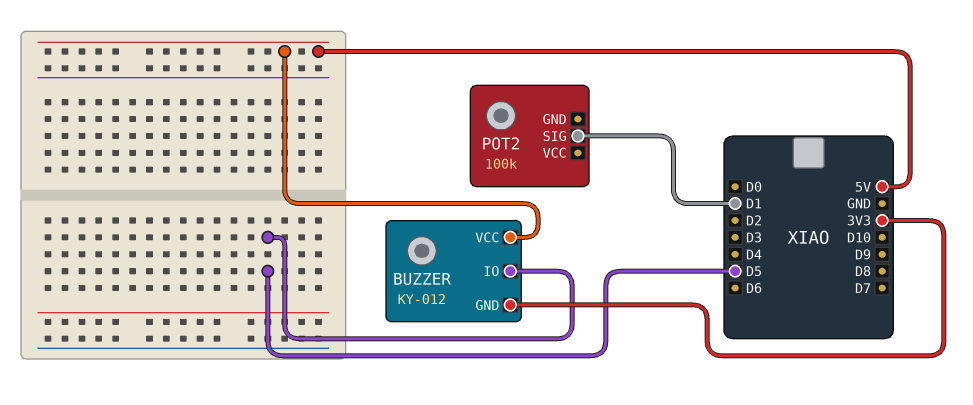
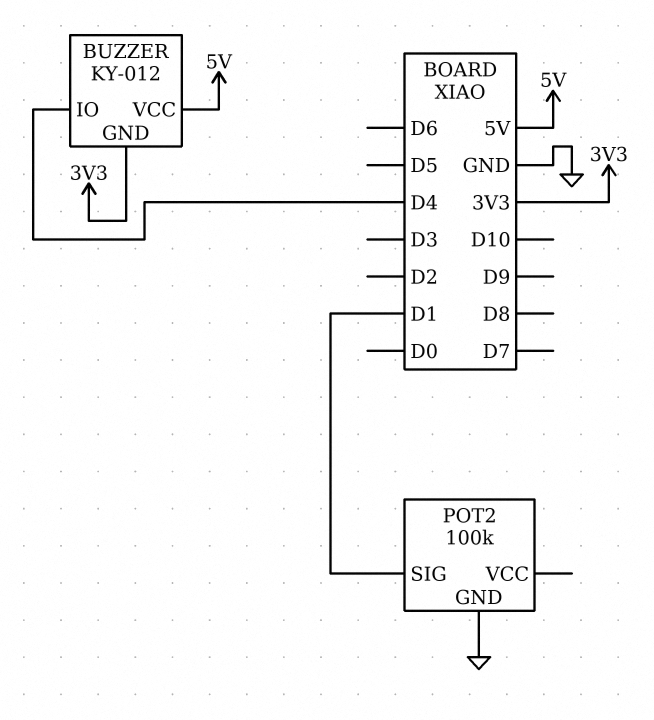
BUZZER pin IO: D5 -> D4
POT2 pin GND: none -> GND

